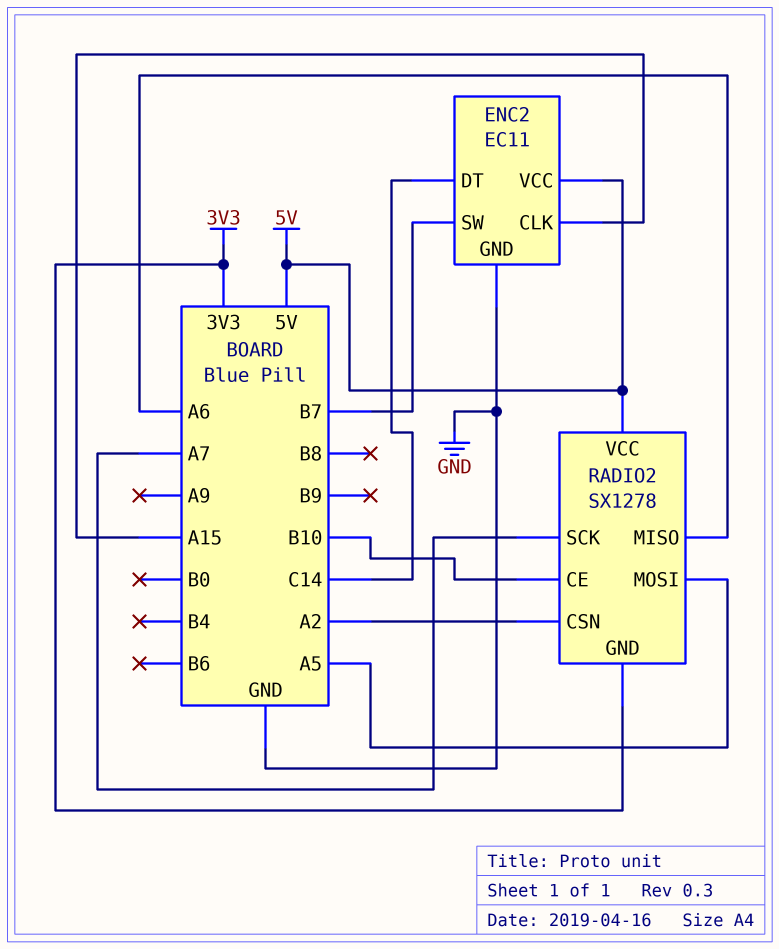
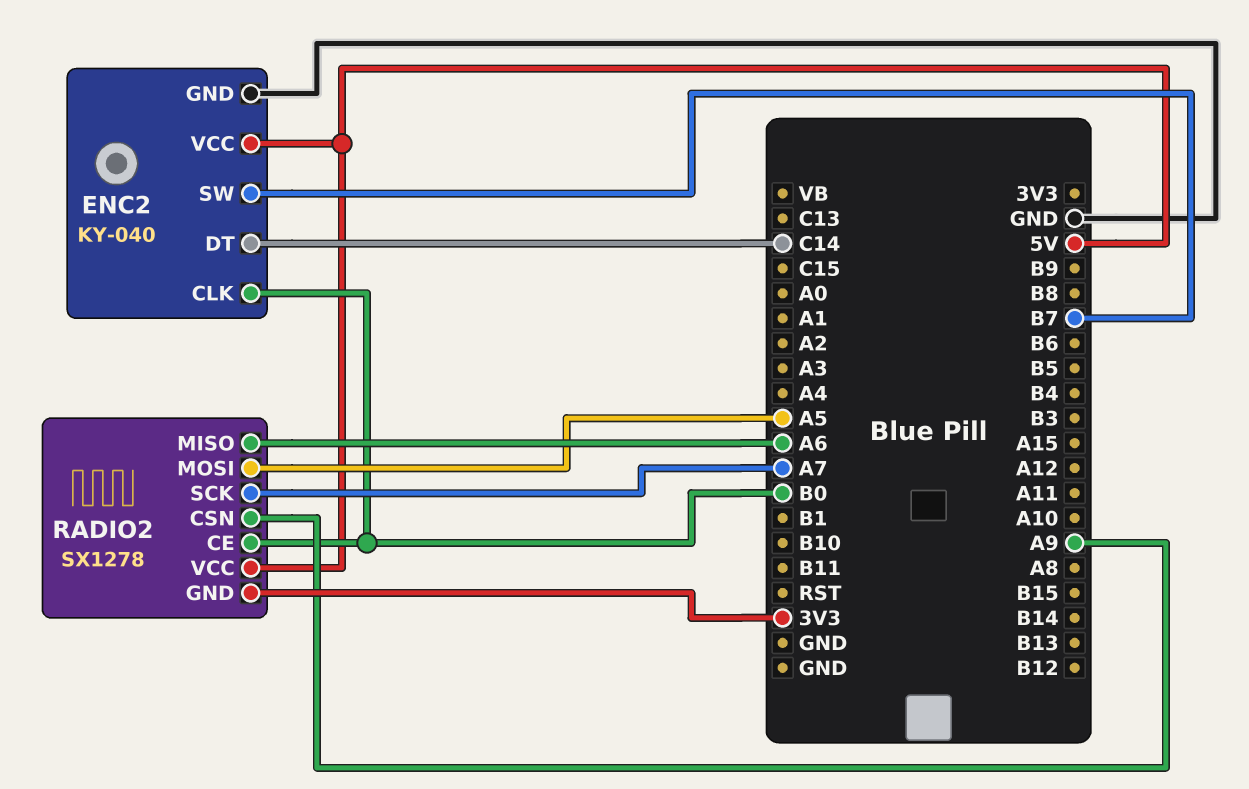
ENC2: EC11 -> KY-040
ENC2 pin CLK: A15 -> B0
RADIO2 pin CE: B10 -> B0
RADIO2 pin CSN: A2 -> A9

